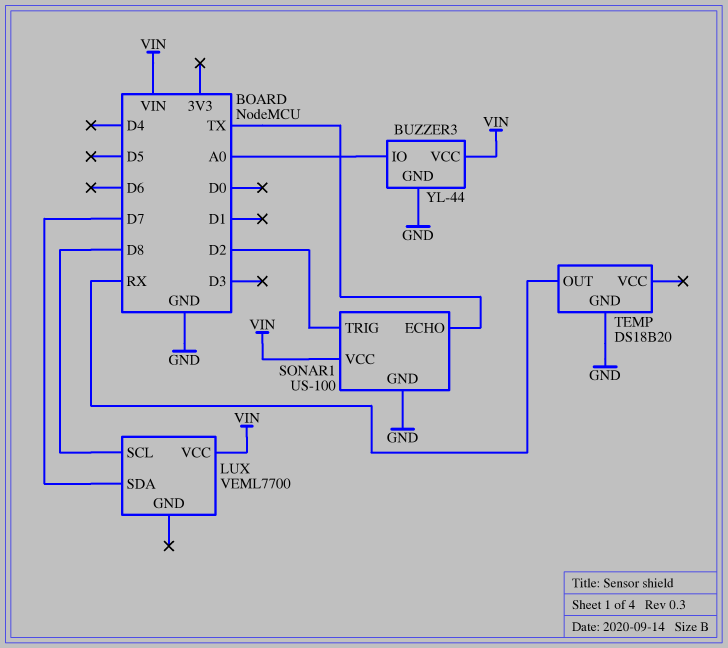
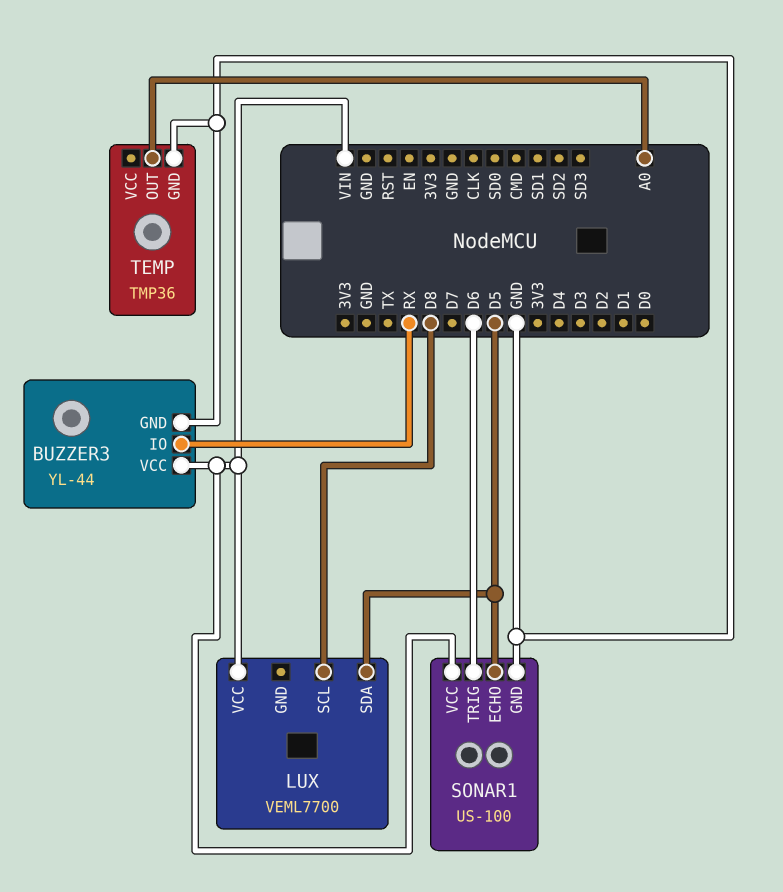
BUZZER3 pin IO: A0 -> RX
LUX pin SDA: D7 -> D5
SONAR1 pin ECHO: TX -> D5
SONAR1 pin TRIG: D2 -> D6
TEMP: DS18B20 -> TMP36
TEMP pin OUT: RX -> A0

